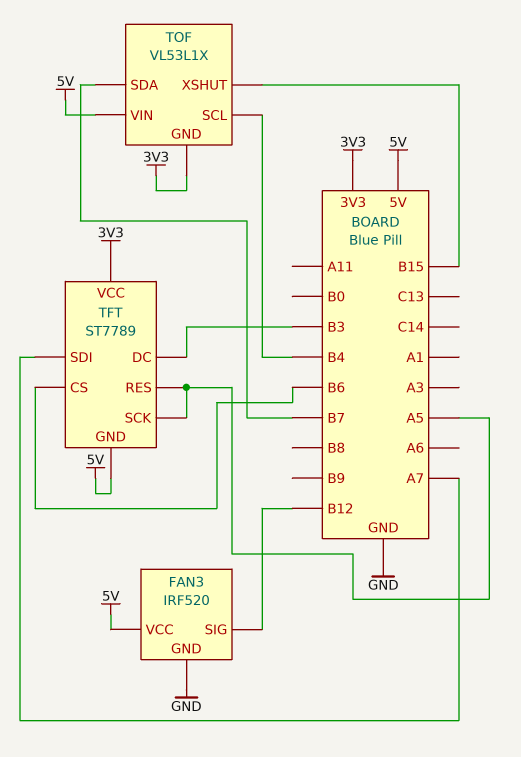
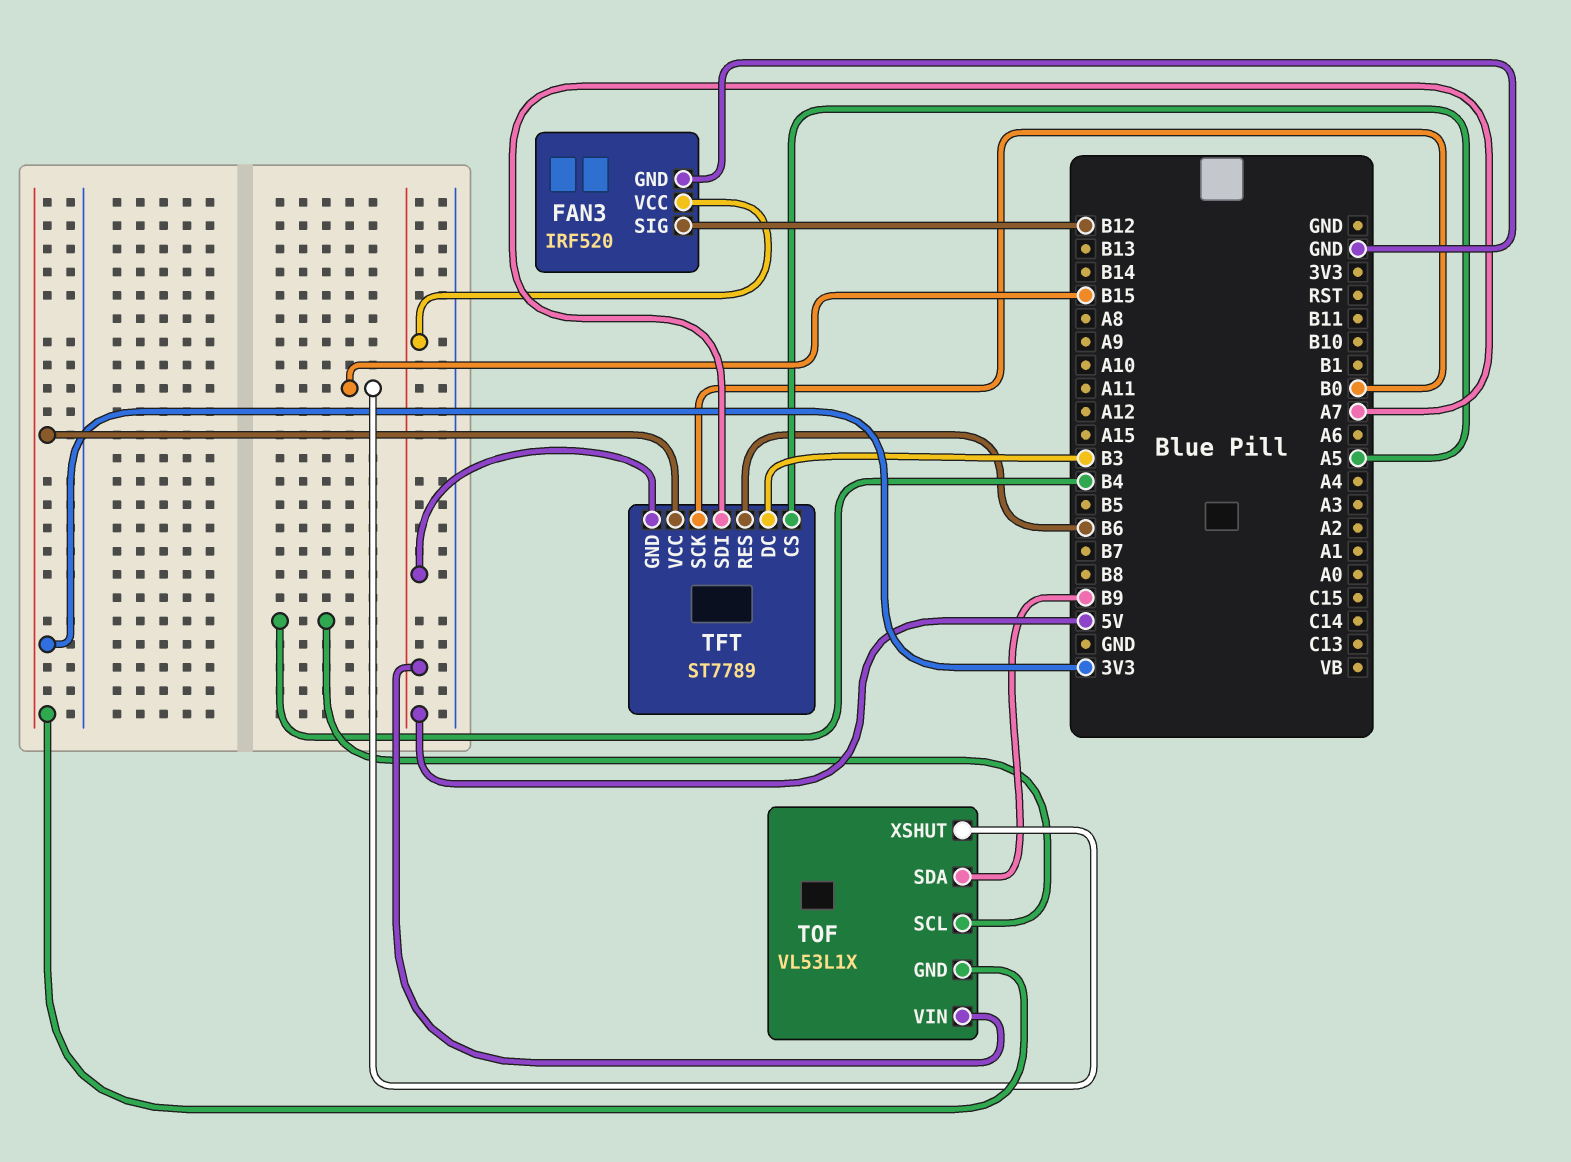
TFT pin CS: B6 -> A5
TFT pin RES: A5 -> B6
TFT pin SCK: A5 -> B0
TOF pin SDA: B7 -> B9

